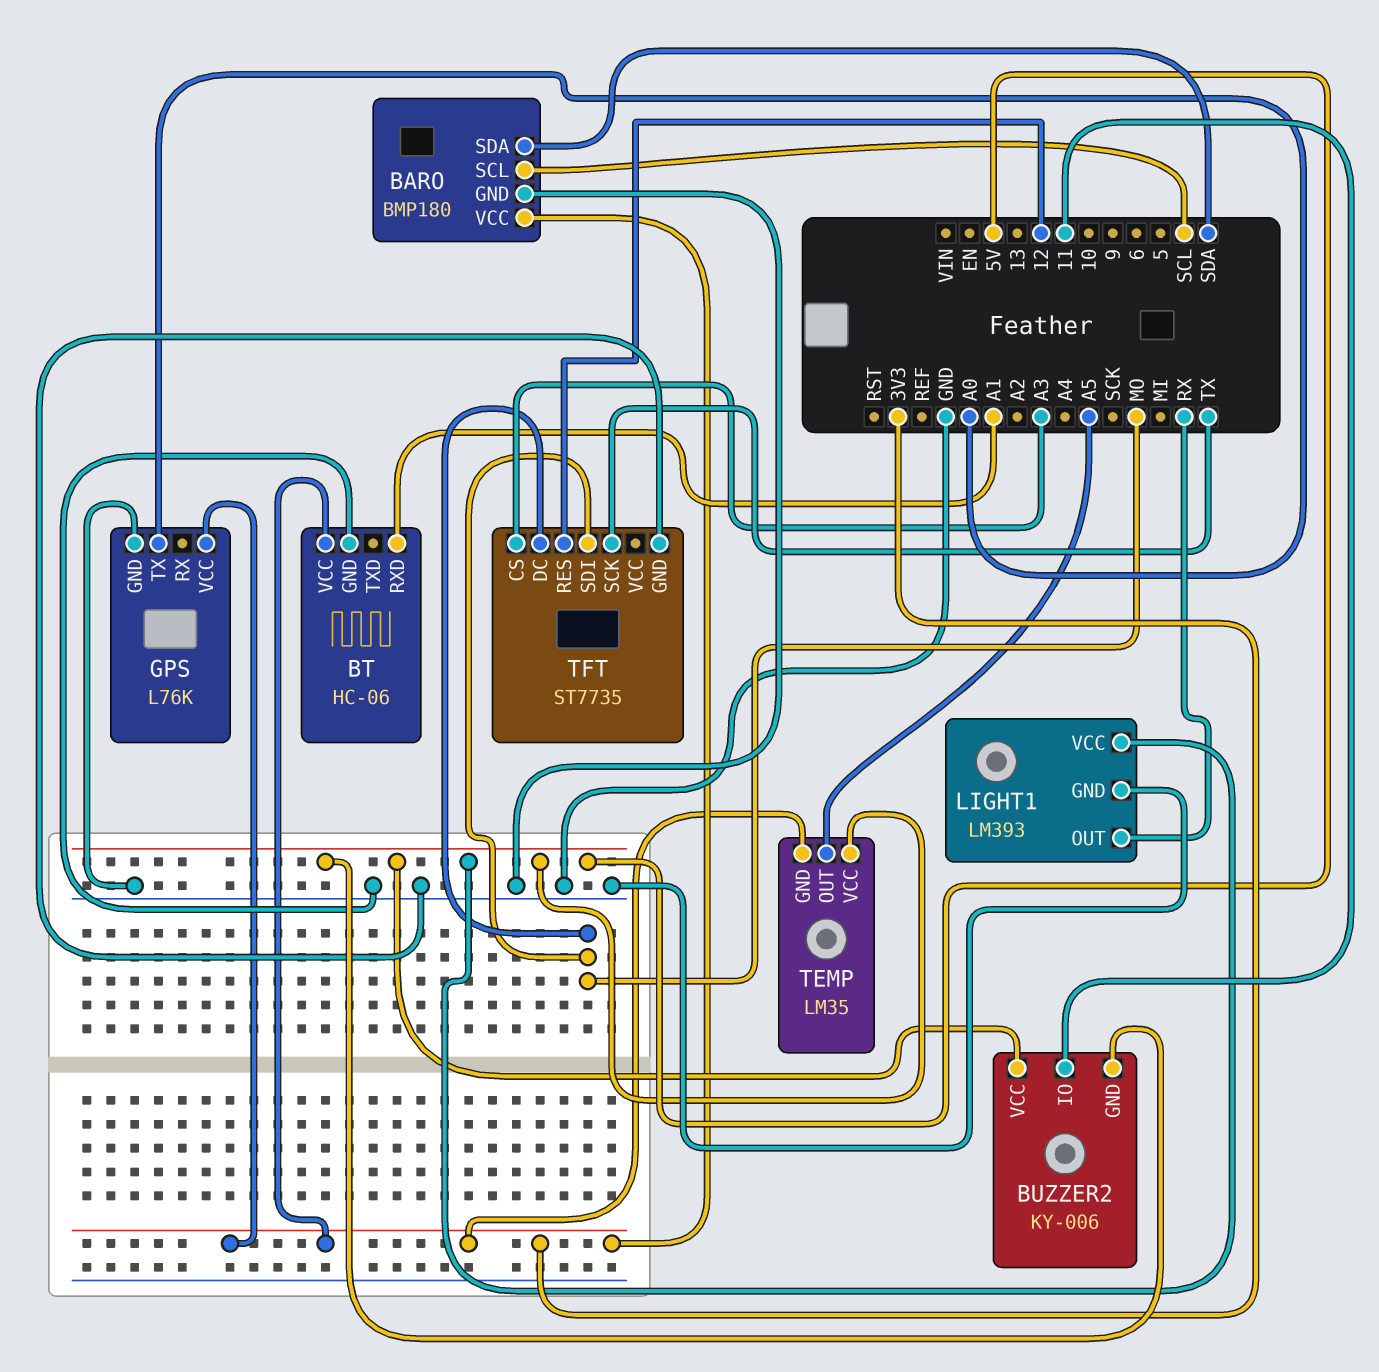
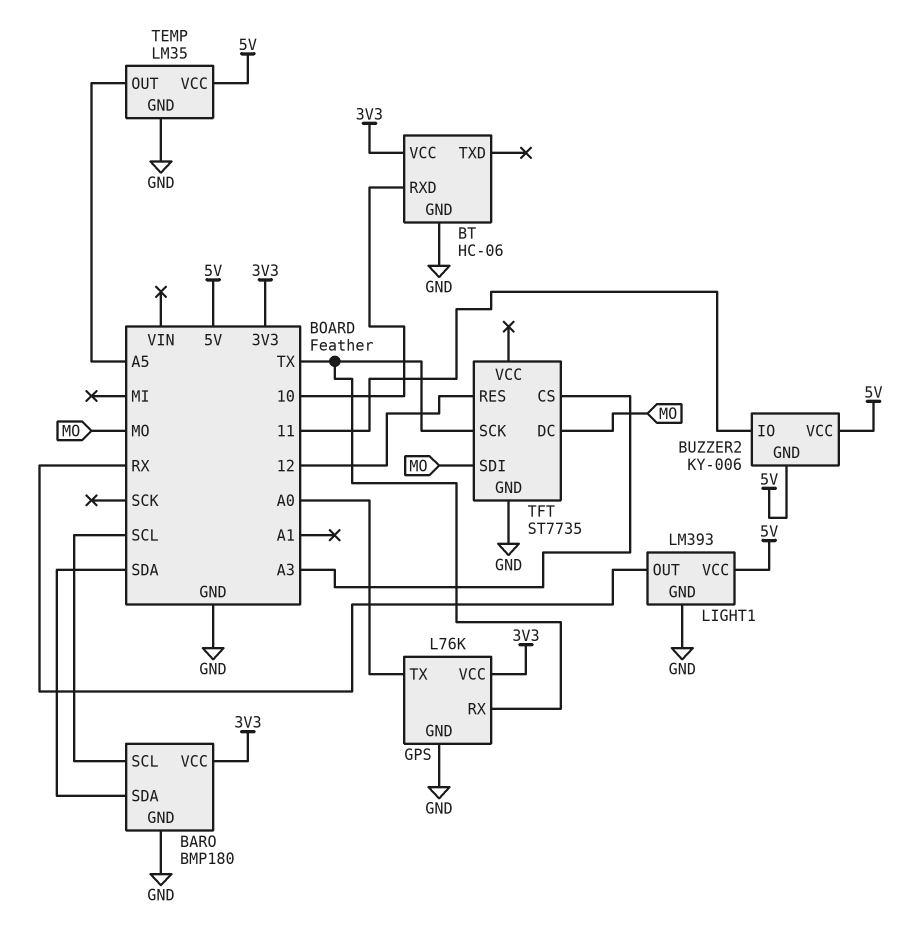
BT pin RXD: A1 -> 10
GPS pin RX: none -> TX
TEMP pin GND: 3V3 -> GND

